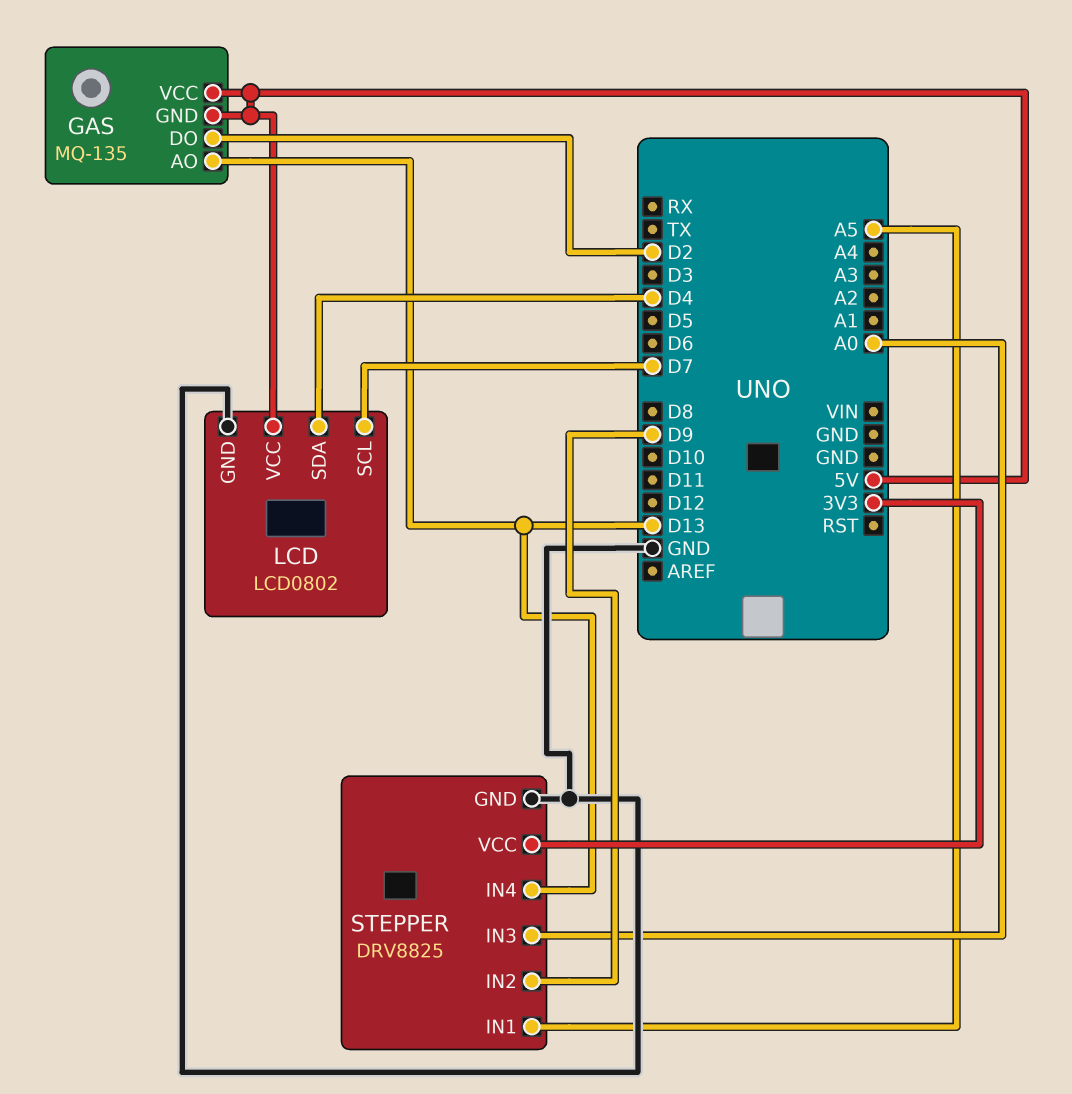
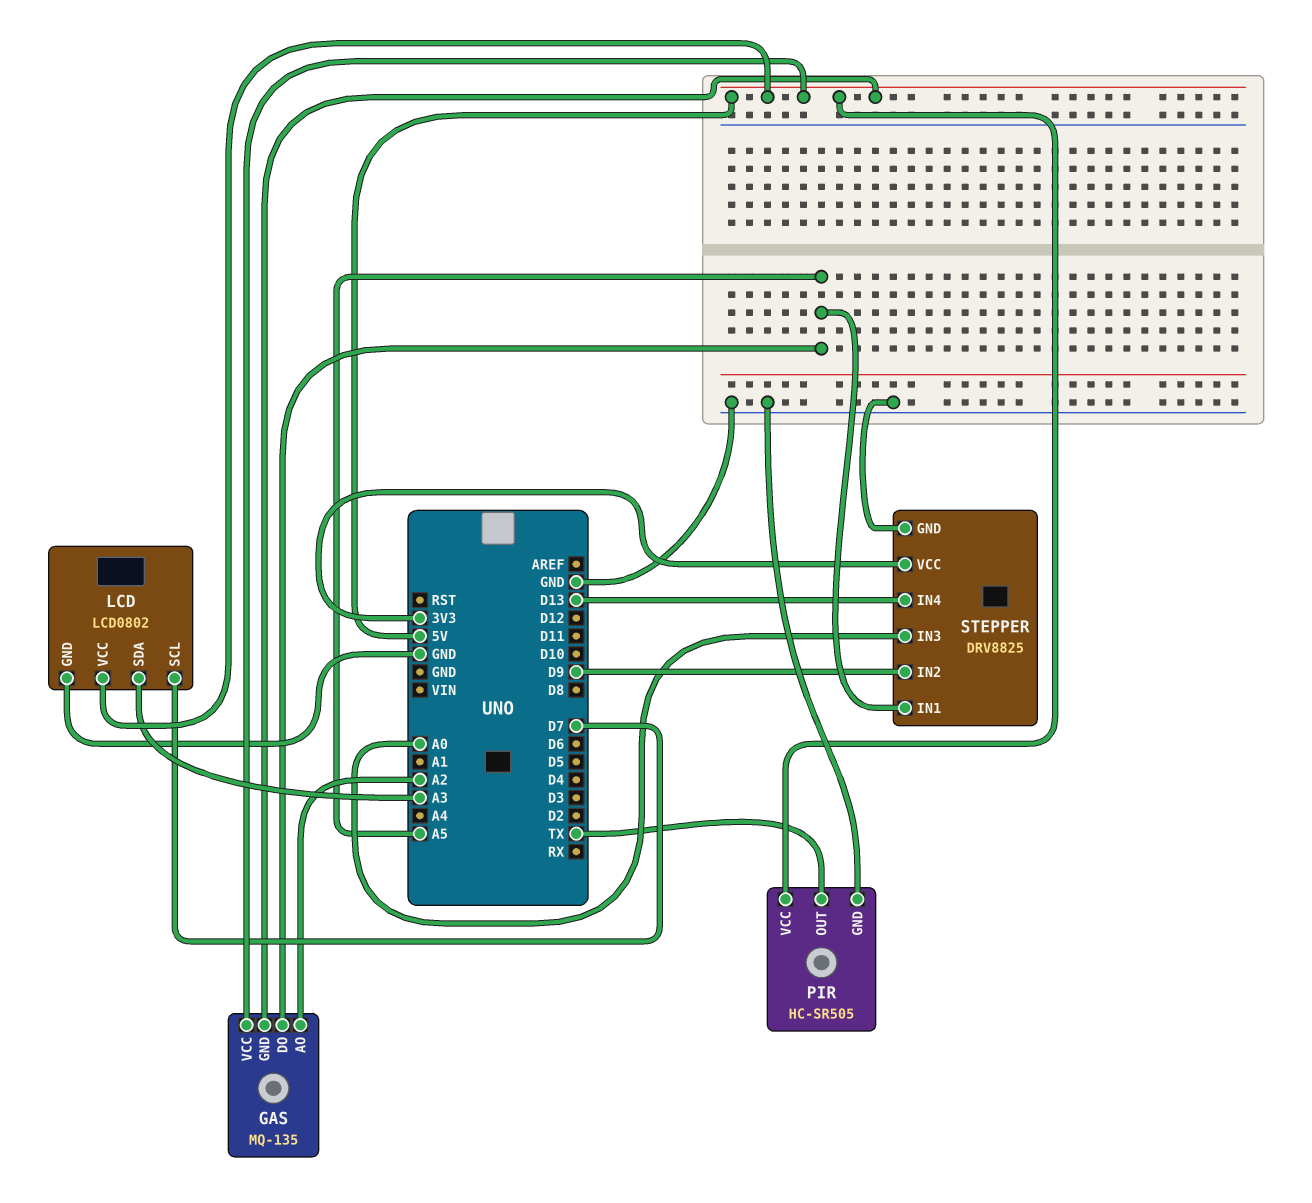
GAS pin AO: D13 -> A2
GAS pin DO: D2 -> A5
LCD pin SDA: D4 -> A3
PIR: none -> HC-SR505
PIR pin GND: none -> GND
PIR pin OUT: none -> TX
PIR pin VCC: none -> 5V

